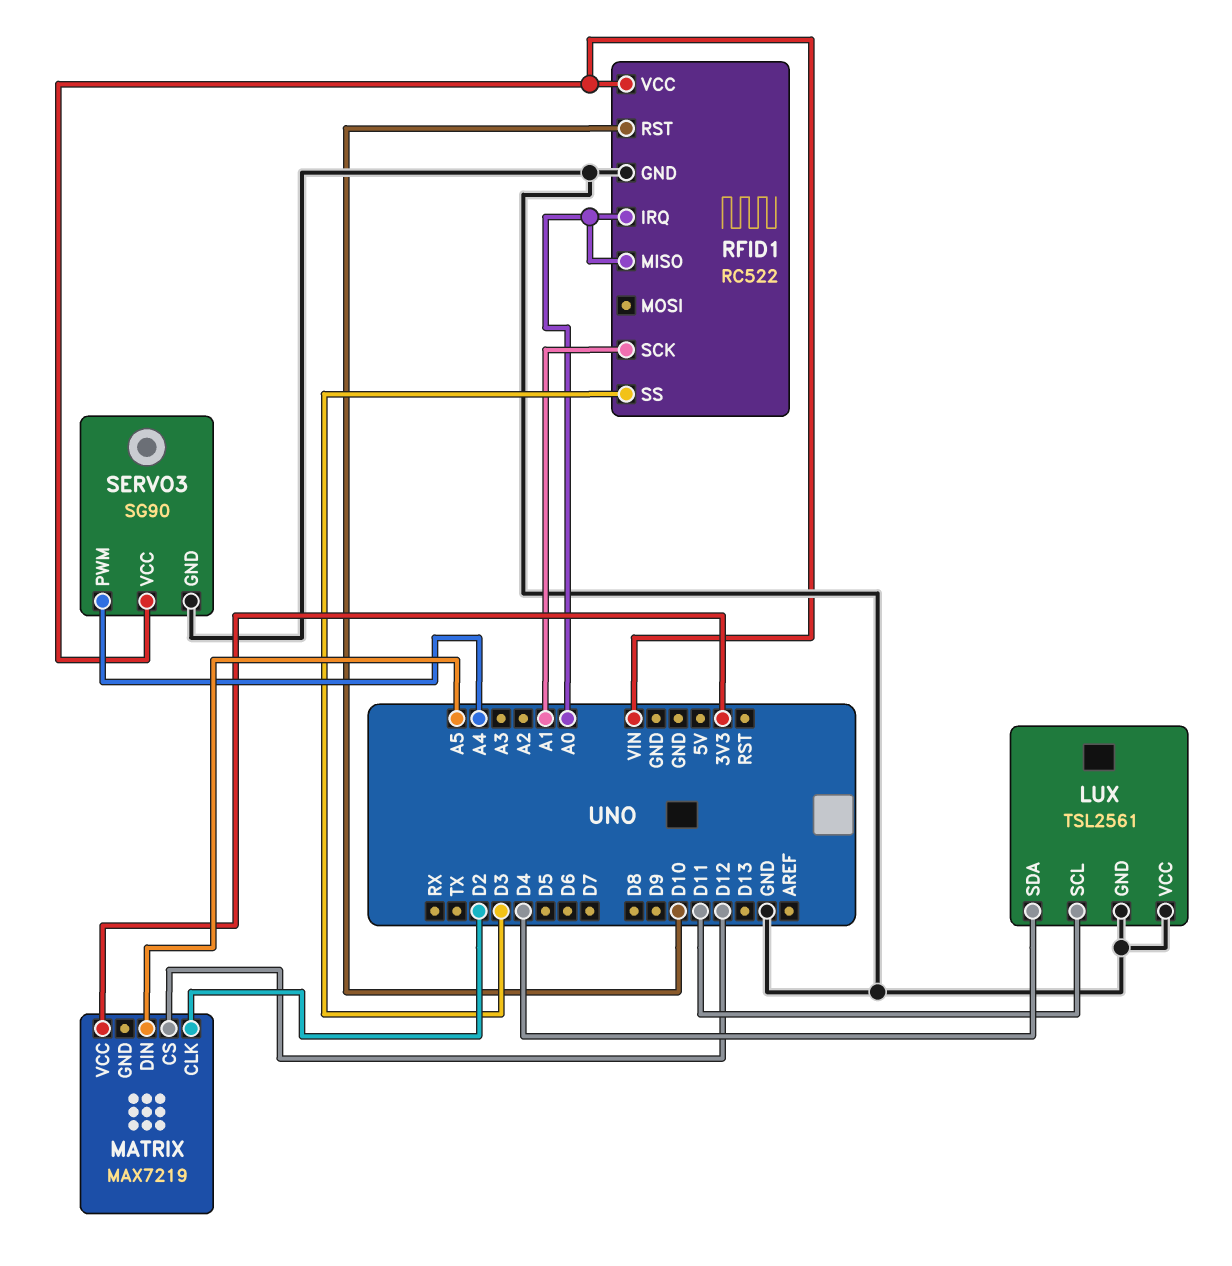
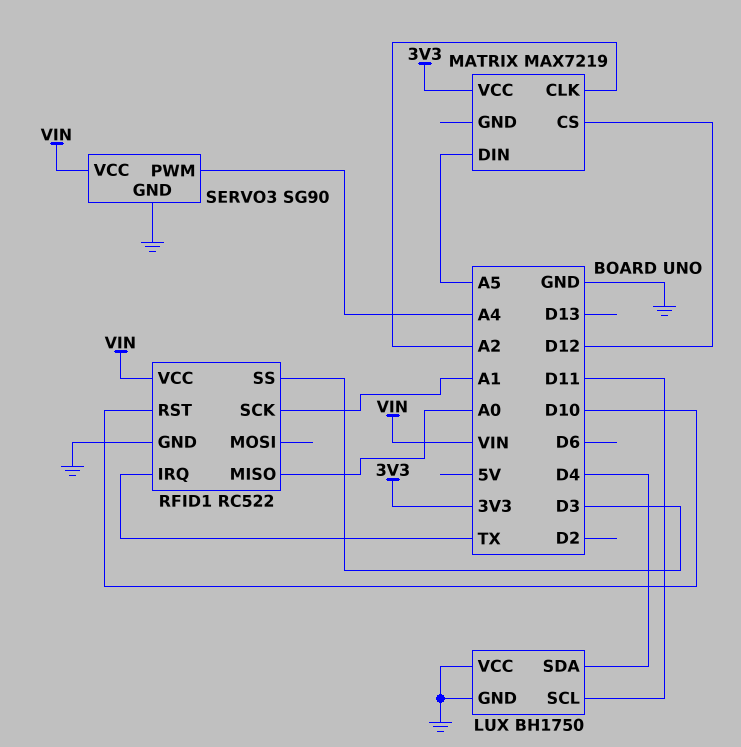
LUX: TSL2561 -> BH1750
MATRIX pin CLK: D2 -> A2
RFID1 pin IRQ: A0 -> TX

